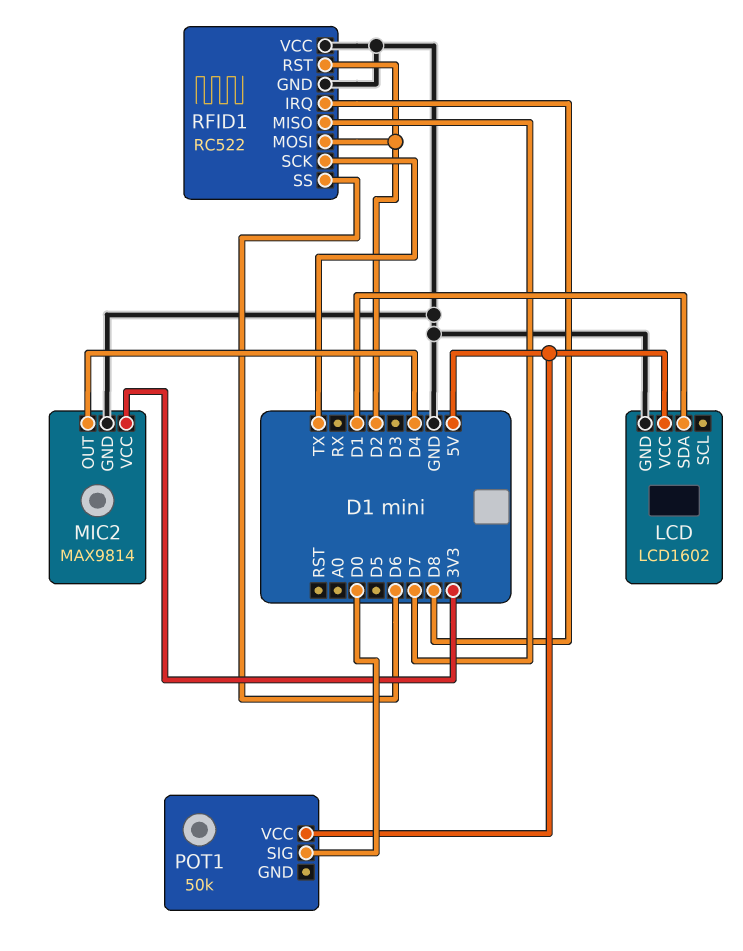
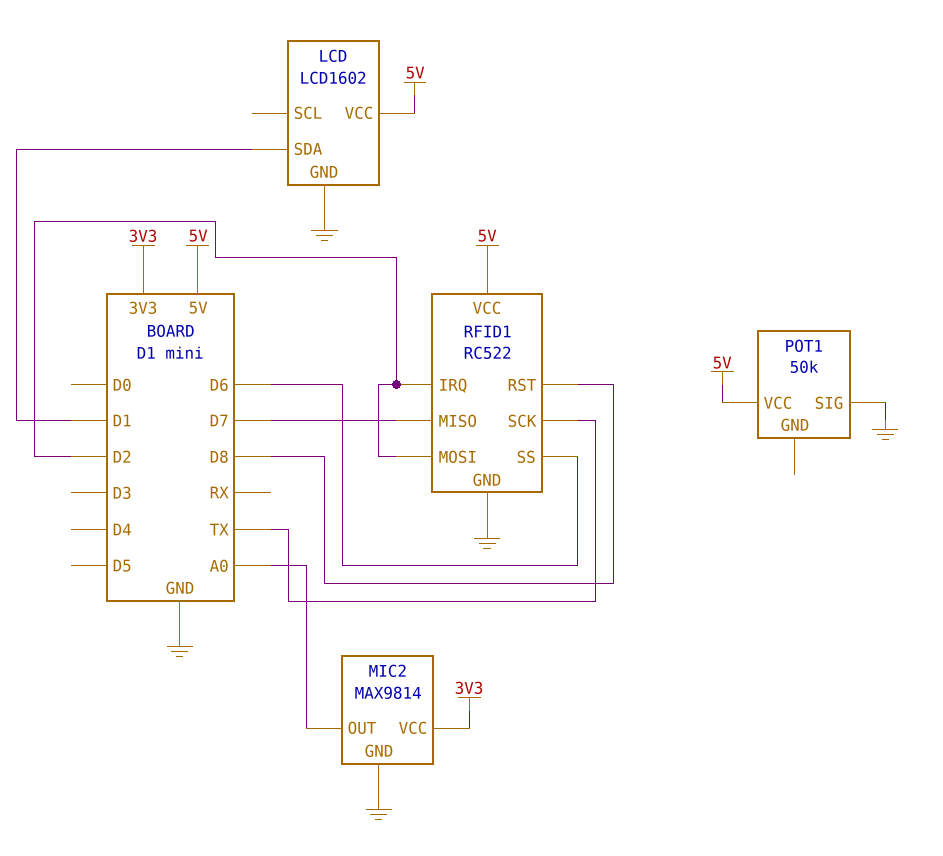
MIC2 pin OUT: D4 -> A0
POT1 pin SIG: D0 -> GND
RFID1 pin IRQ: D8 -> D2
RFID1 pin RST: D2 -> D8
RFID1 pin VCC: GND -> 5V

